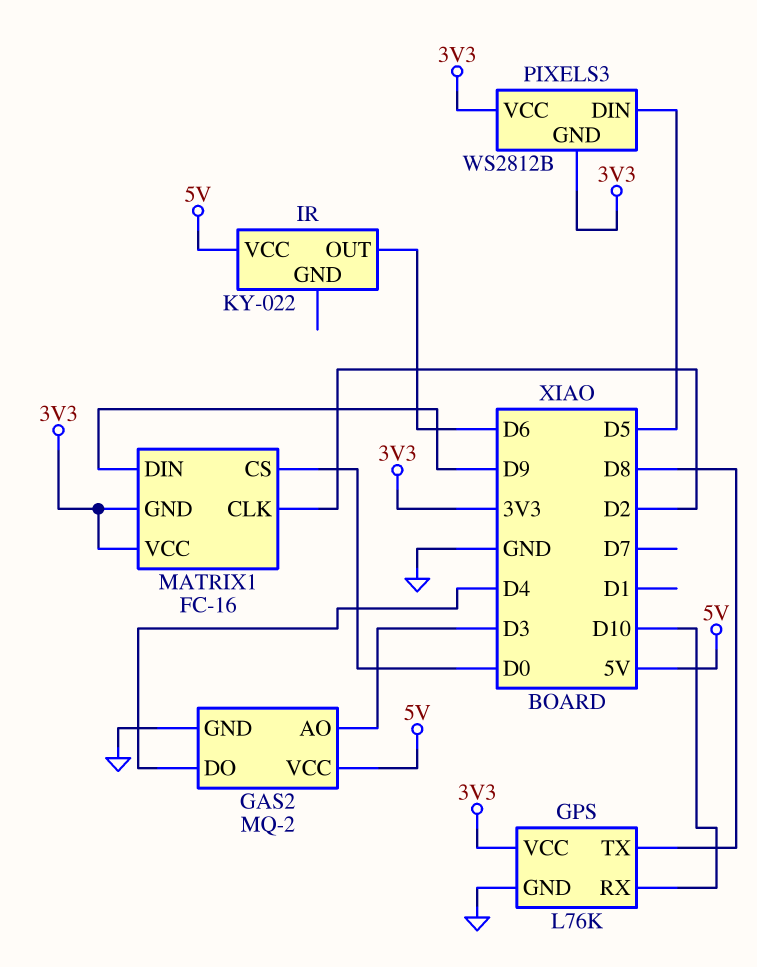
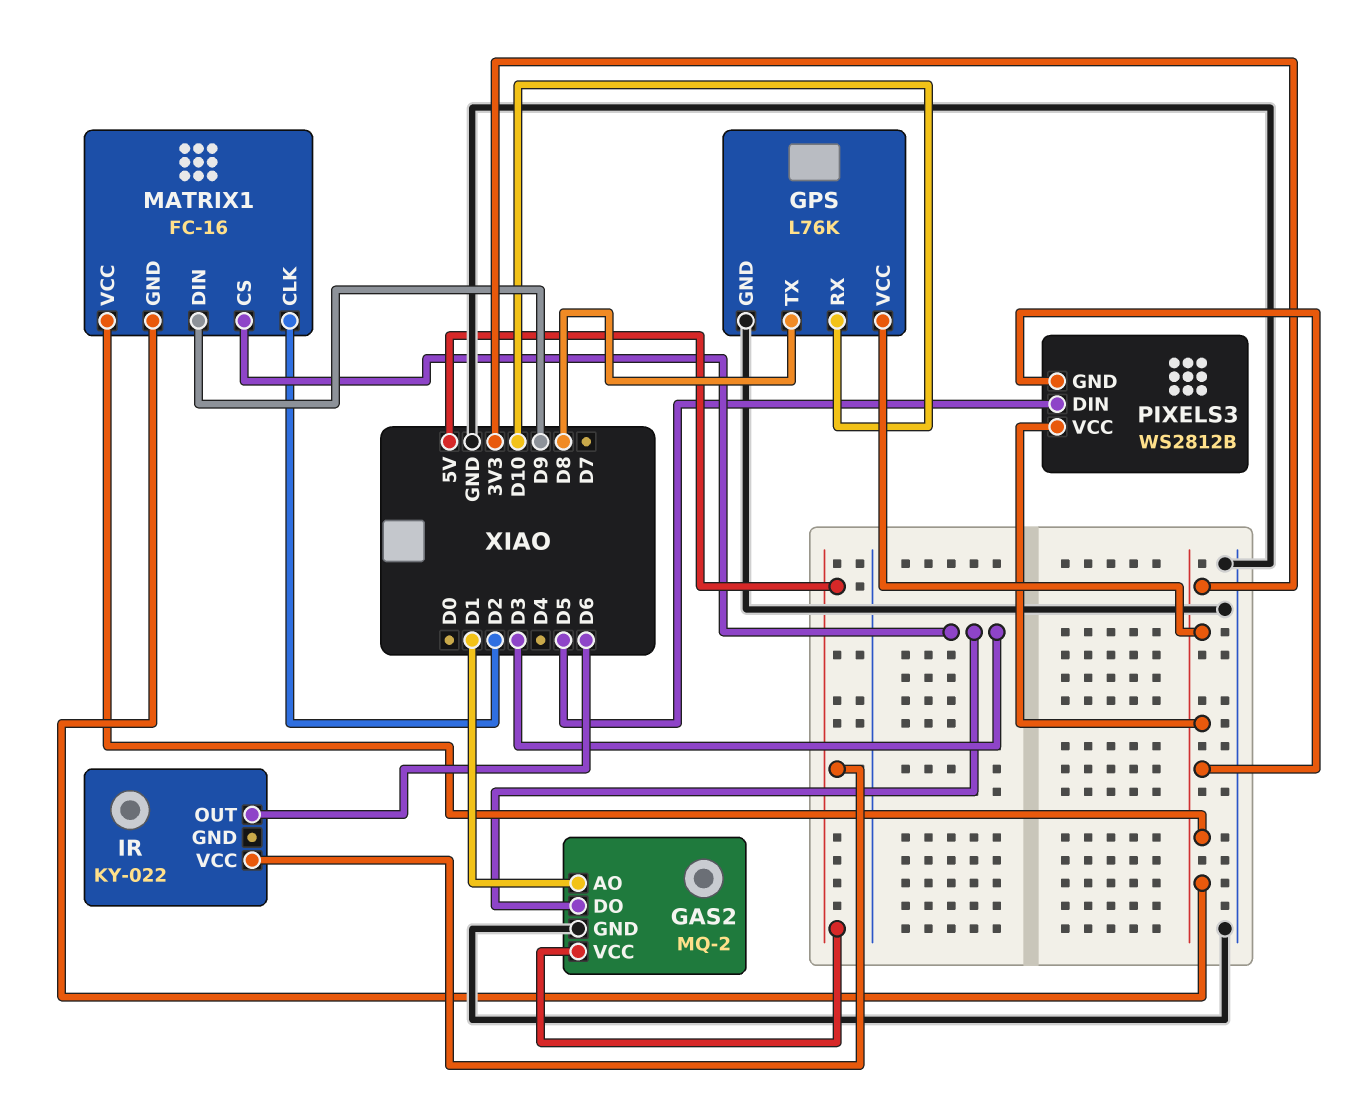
GAS2 pin AO: D3 -> D1
GAS2 pin DO: D4 -> D3
MATRIX1 pin CS: D0 -> D3

